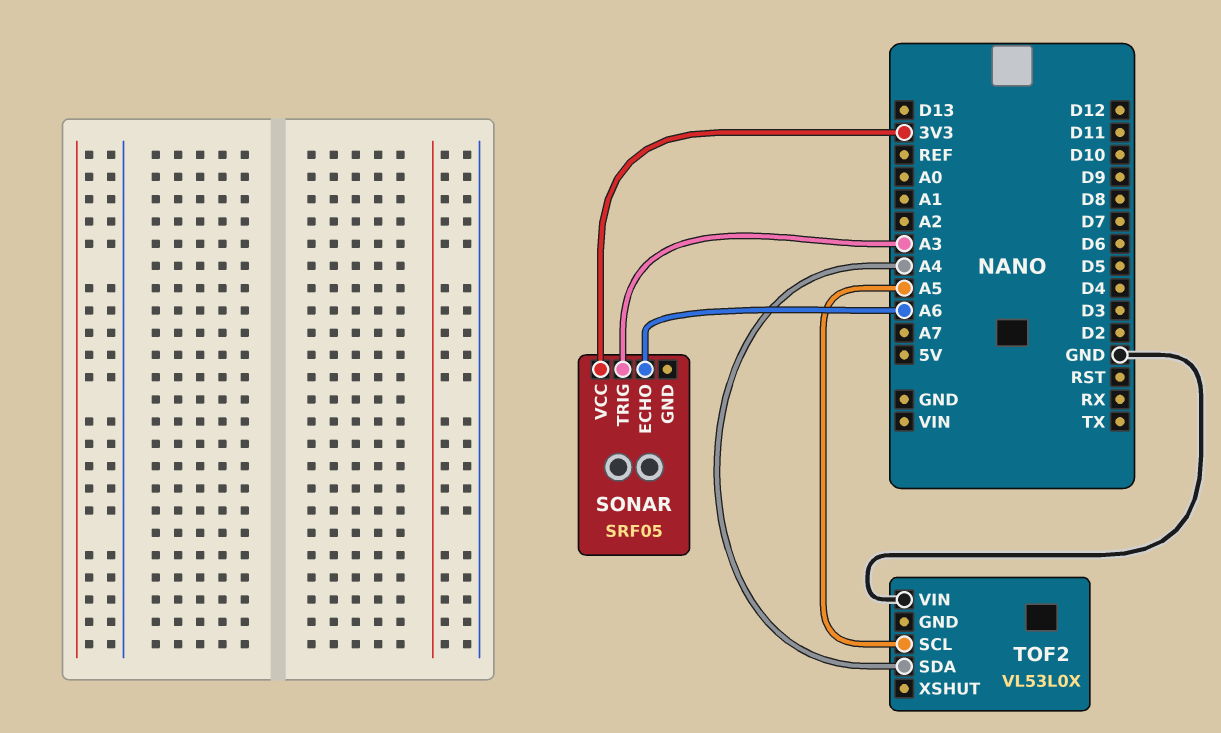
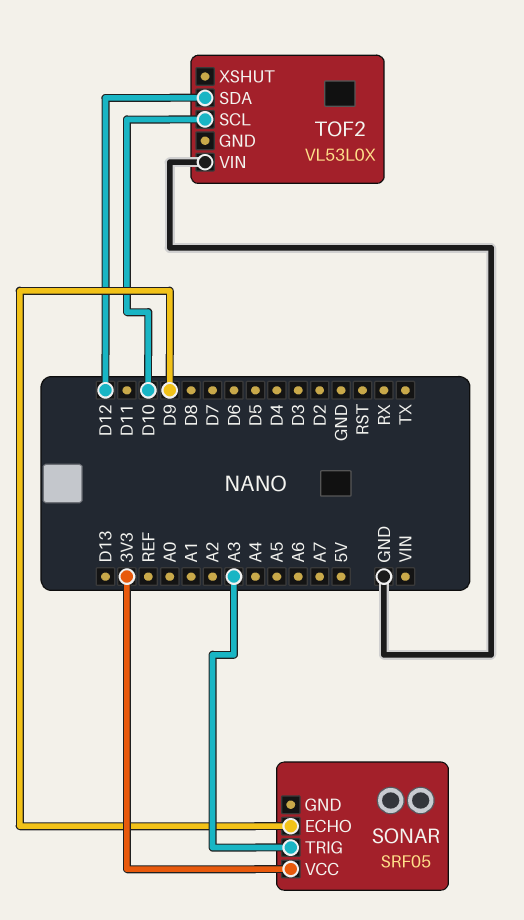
SONAR pin ECHO: A6 -> D9
TOF2 pin SCL: A5 -> D10
TOF2 pin SDA: A4 -> D12

